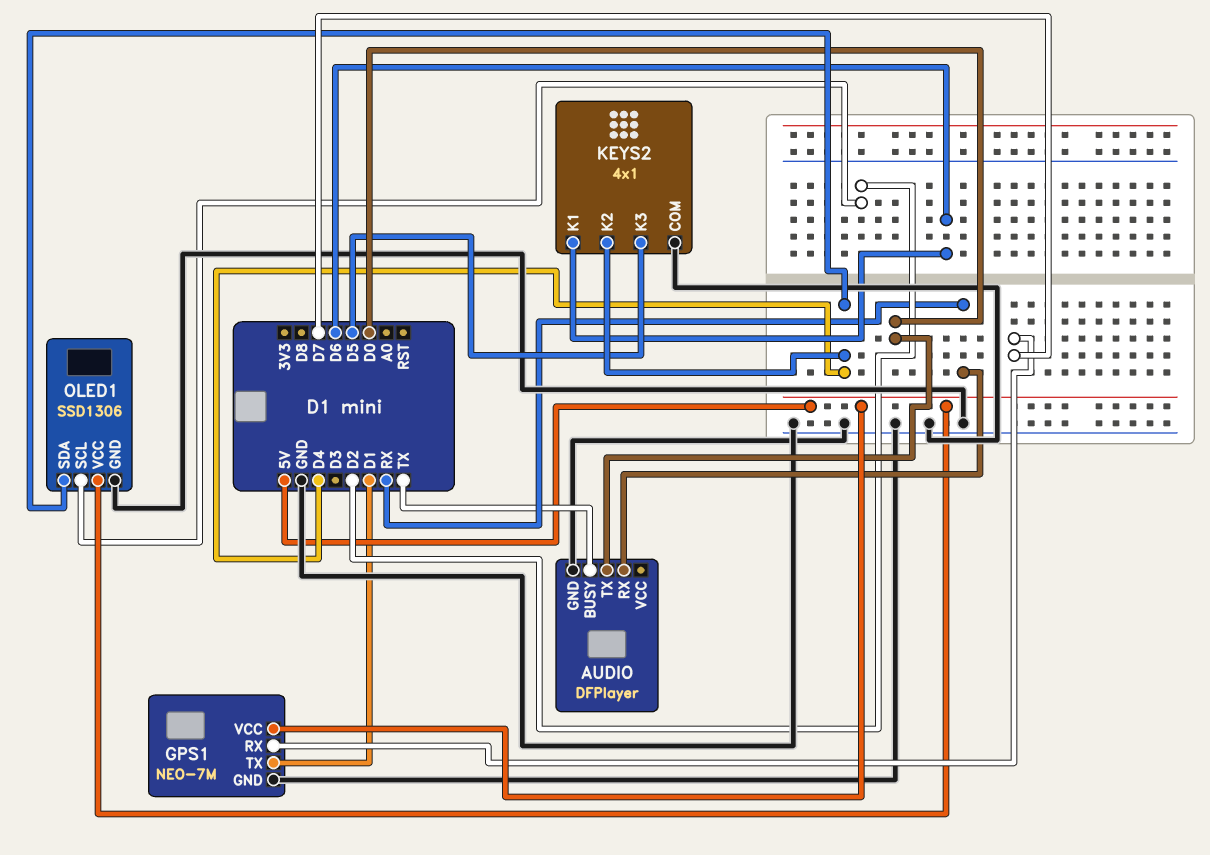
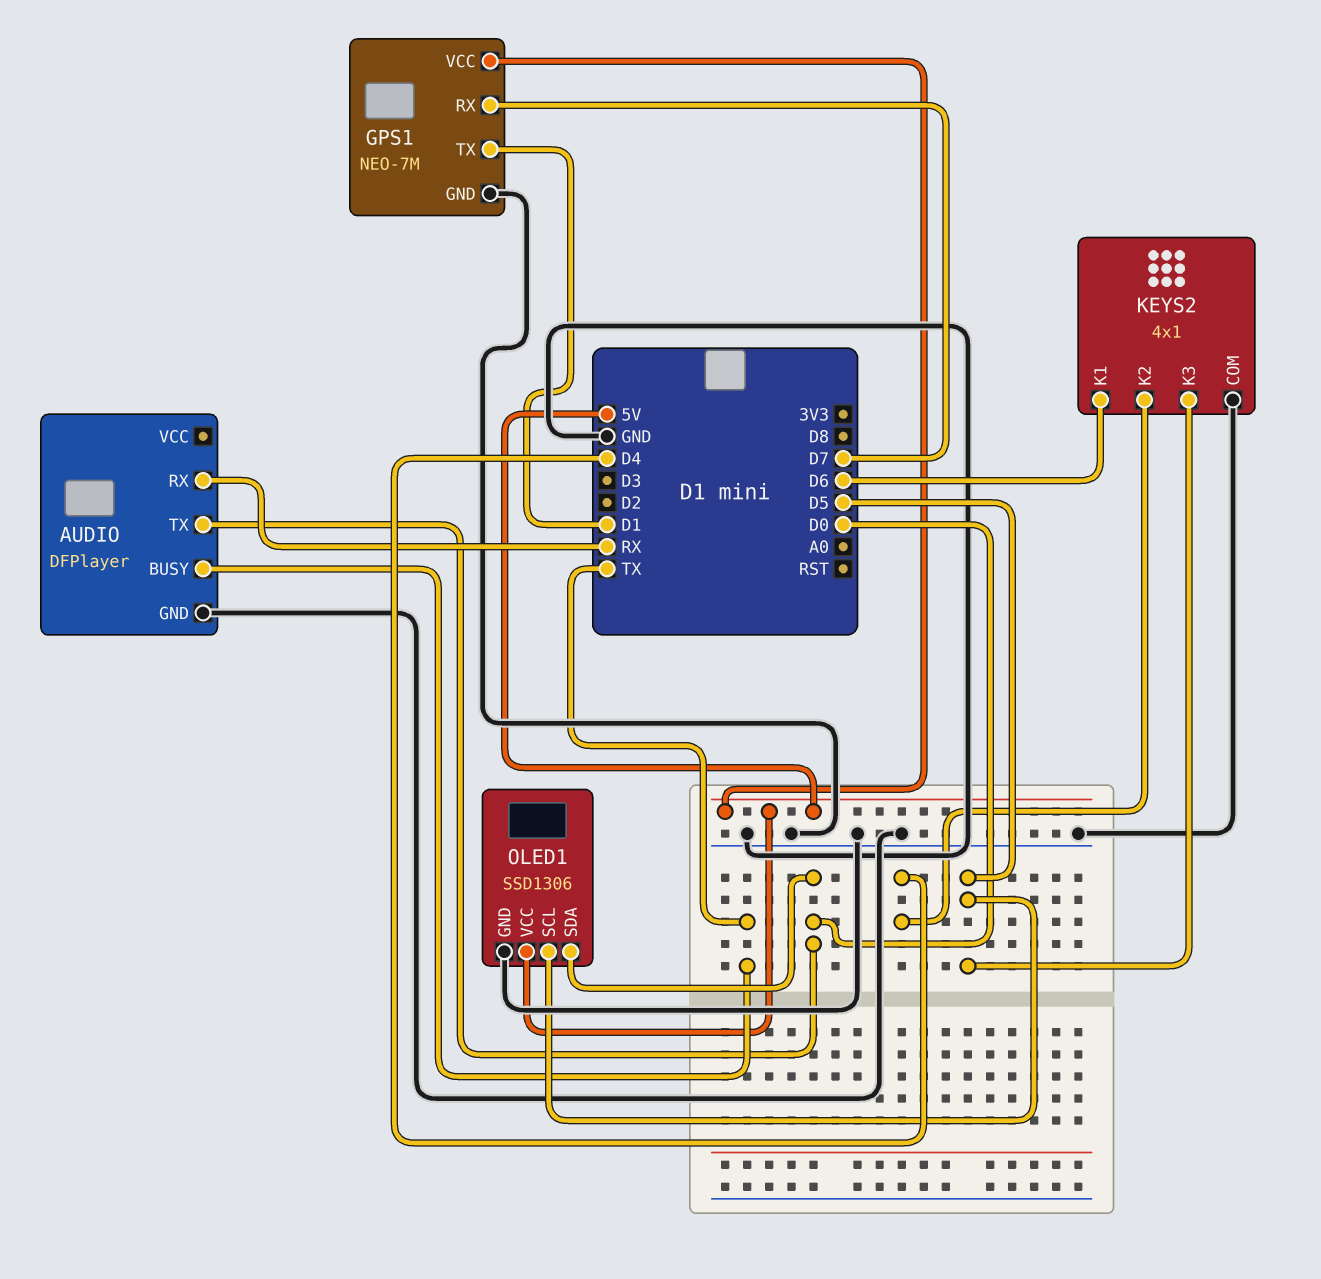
OLED1 pin SCL: D2 -> D5
OLED1 pin SDA: D4 -> D0

